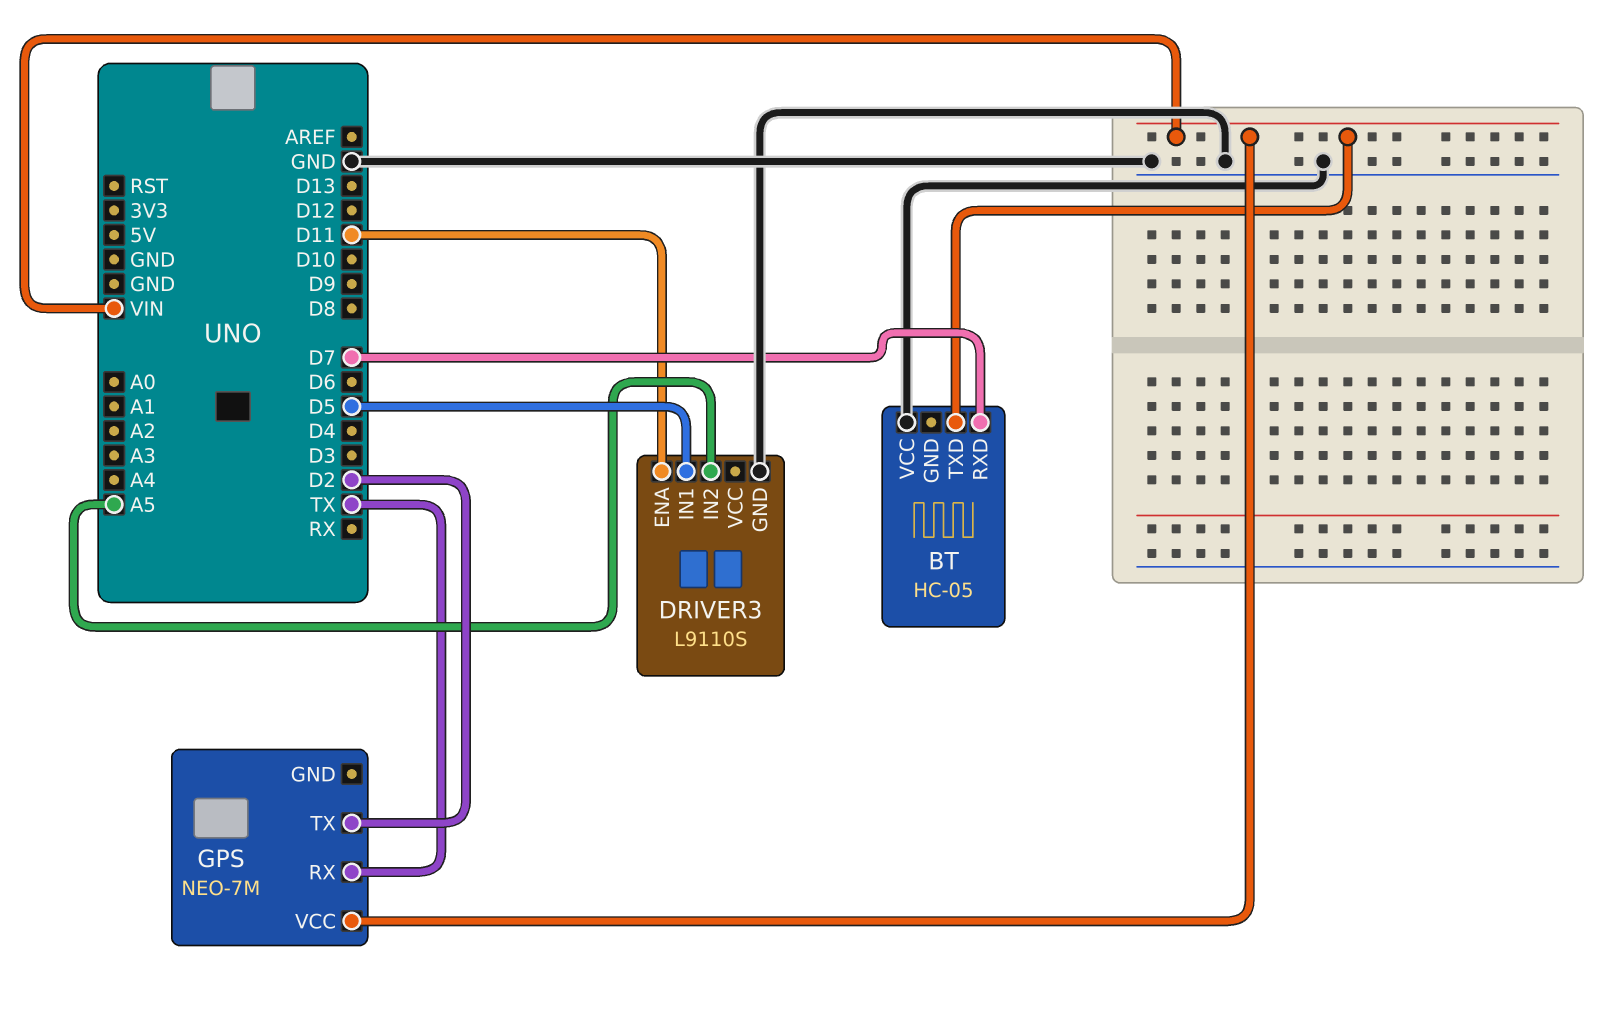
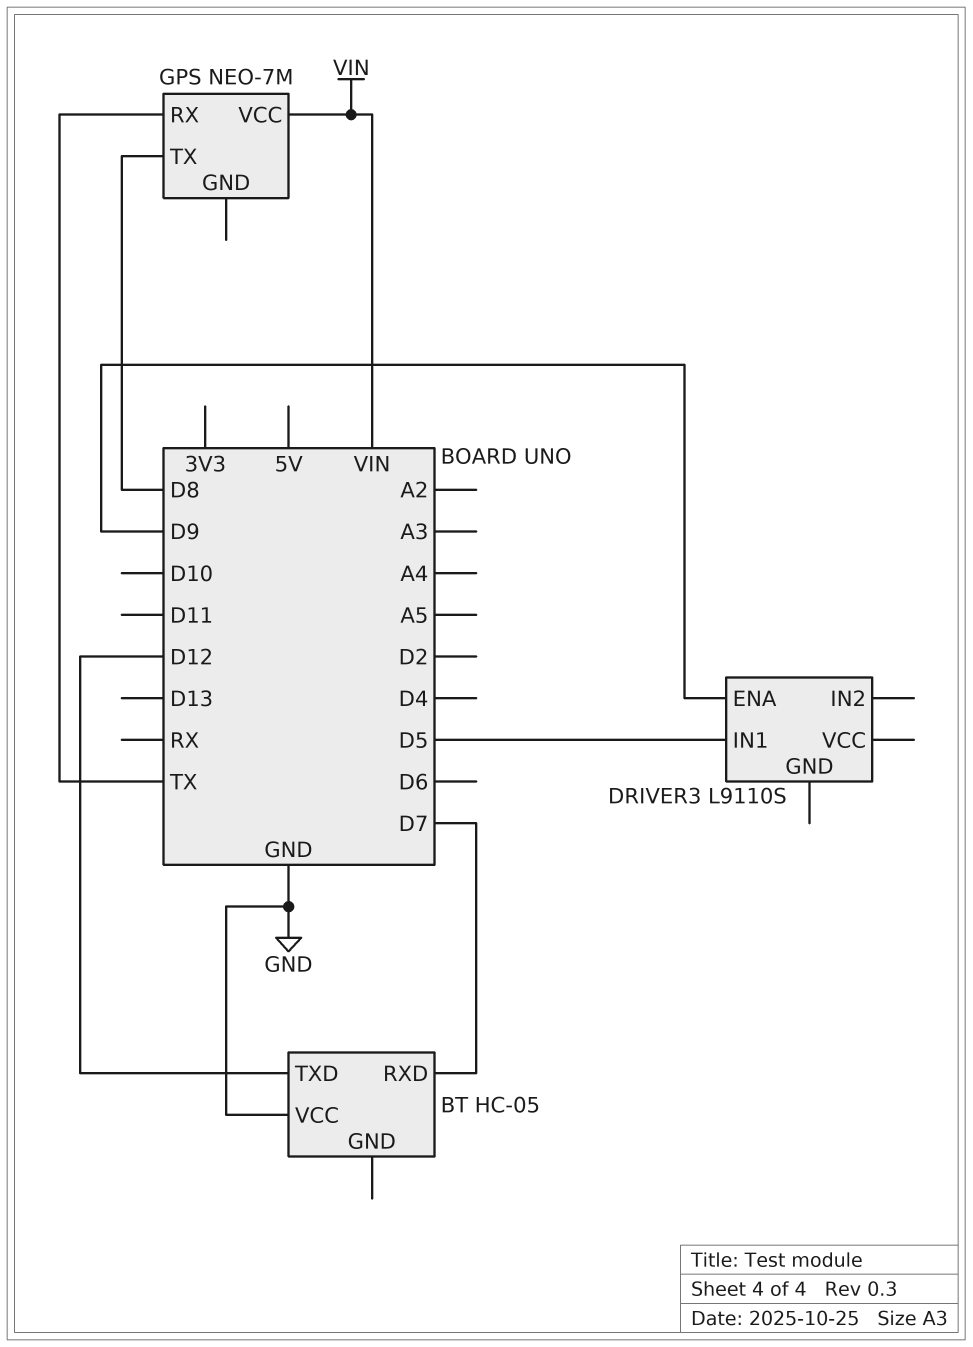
BT pin TXD: VIN -> D12
DRIVER3 pin ENA: D11 -> D9
DRIVER3 pin GND: GND -> none
DRIVER3 pin IN2: A5 -> none
GPS pin TX: D2 -> D8

